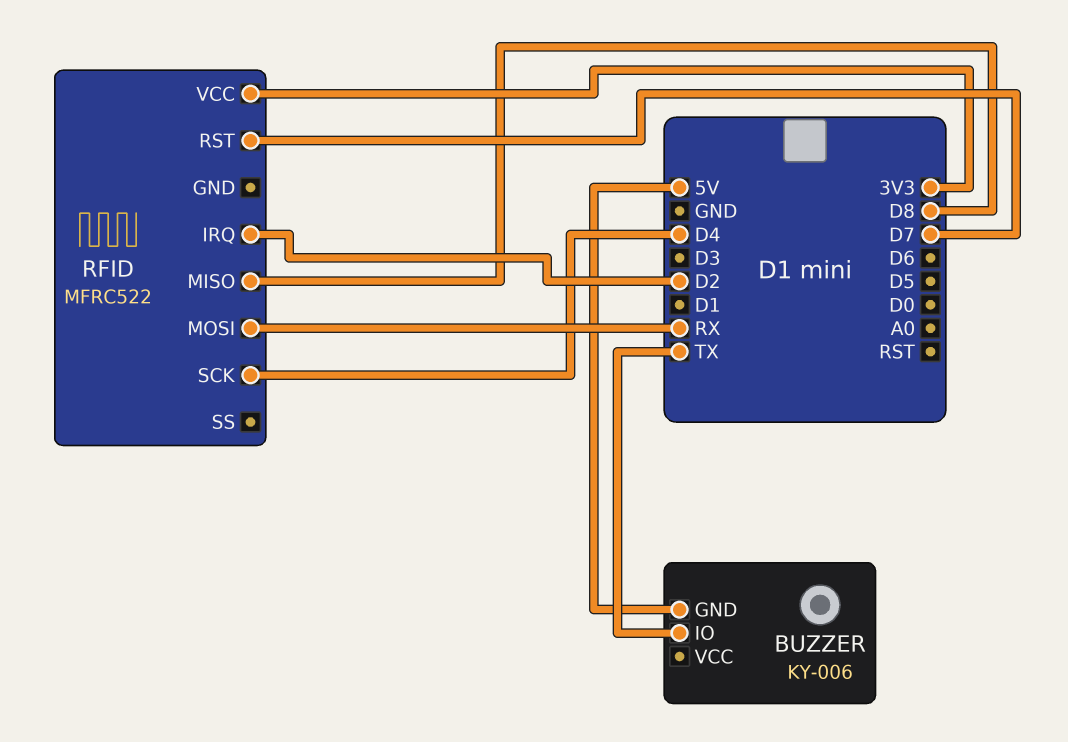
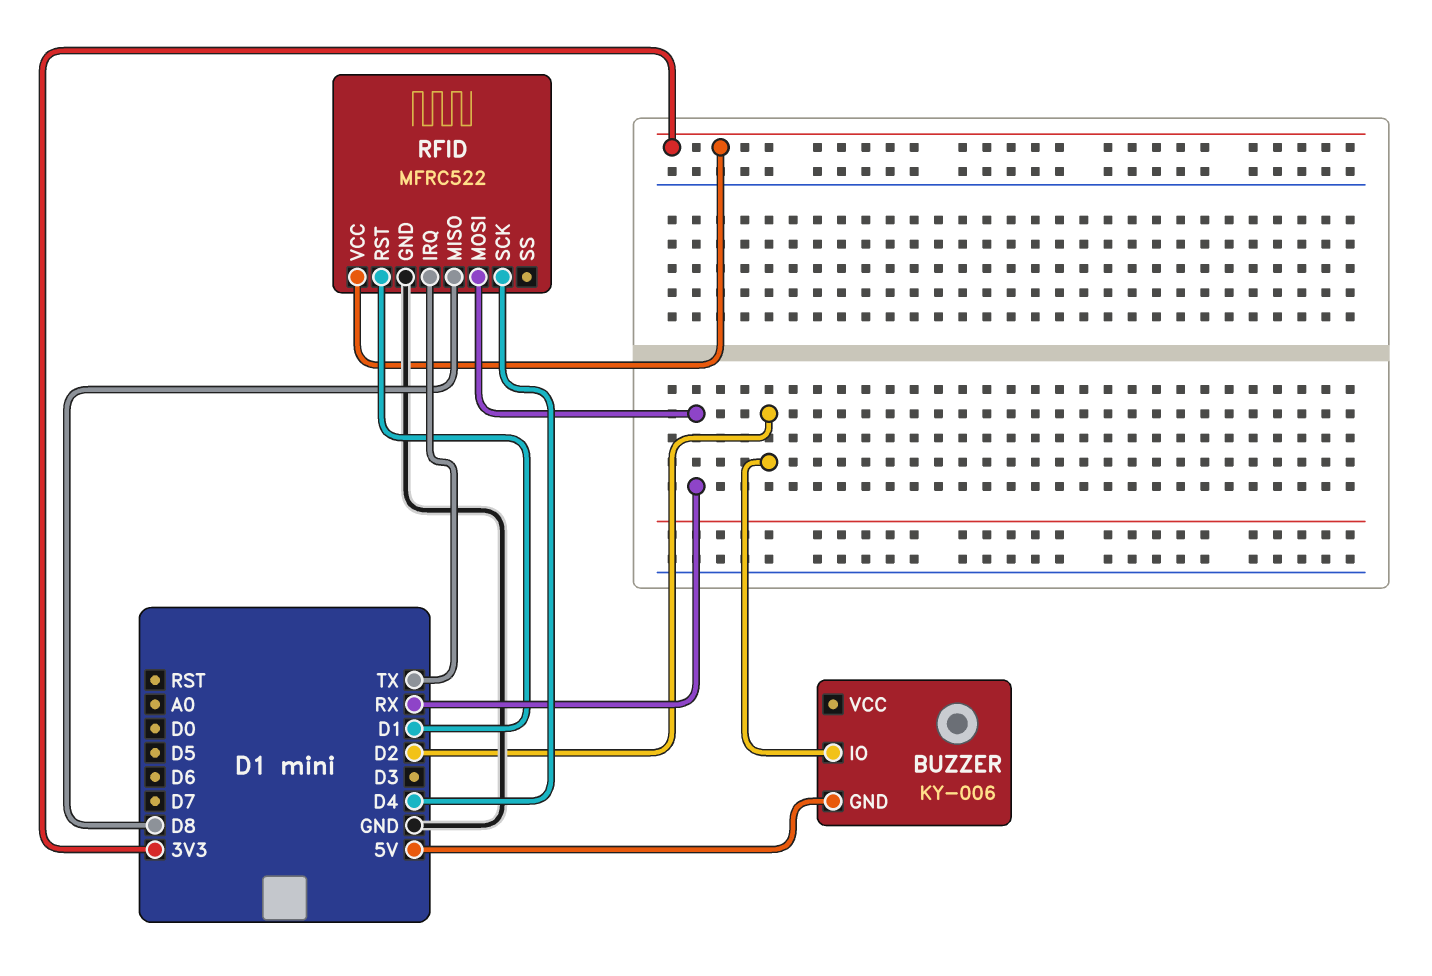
BUZZER pin IO: TX -> D2
RFID pin GND: none -> GND
RFID pin IRQ: D2 -> TX
RFID pin RST: D7 -> D1

